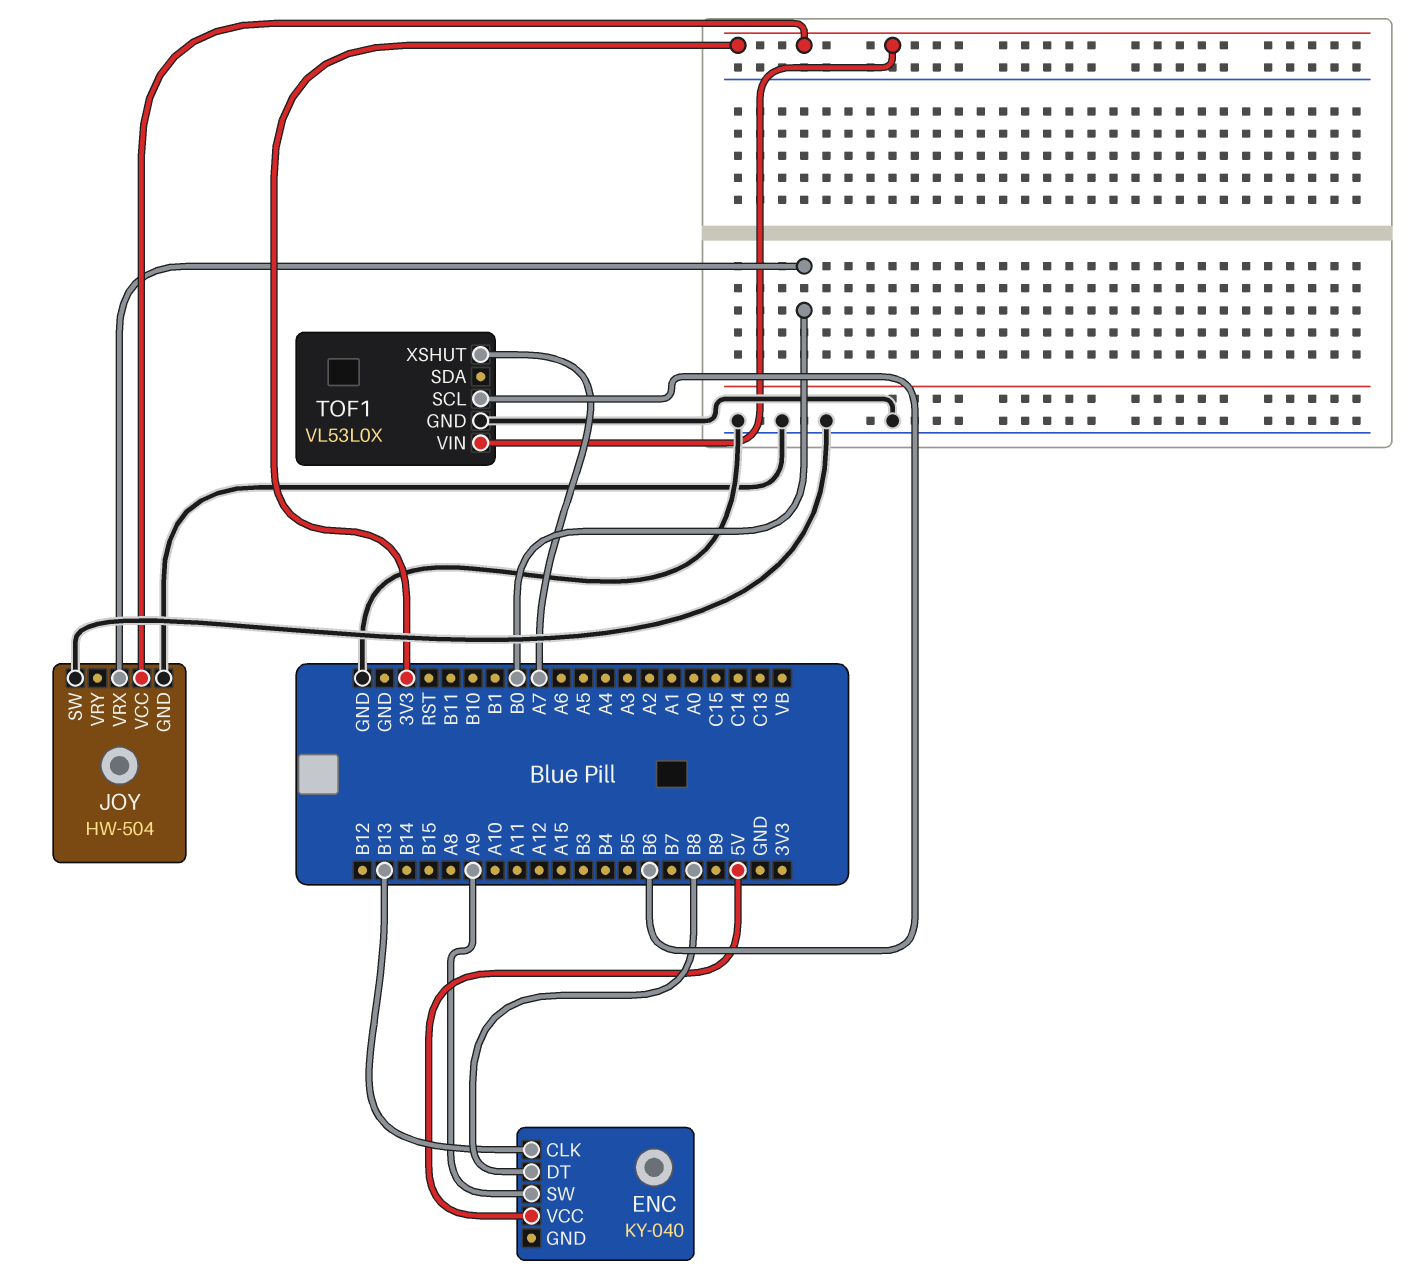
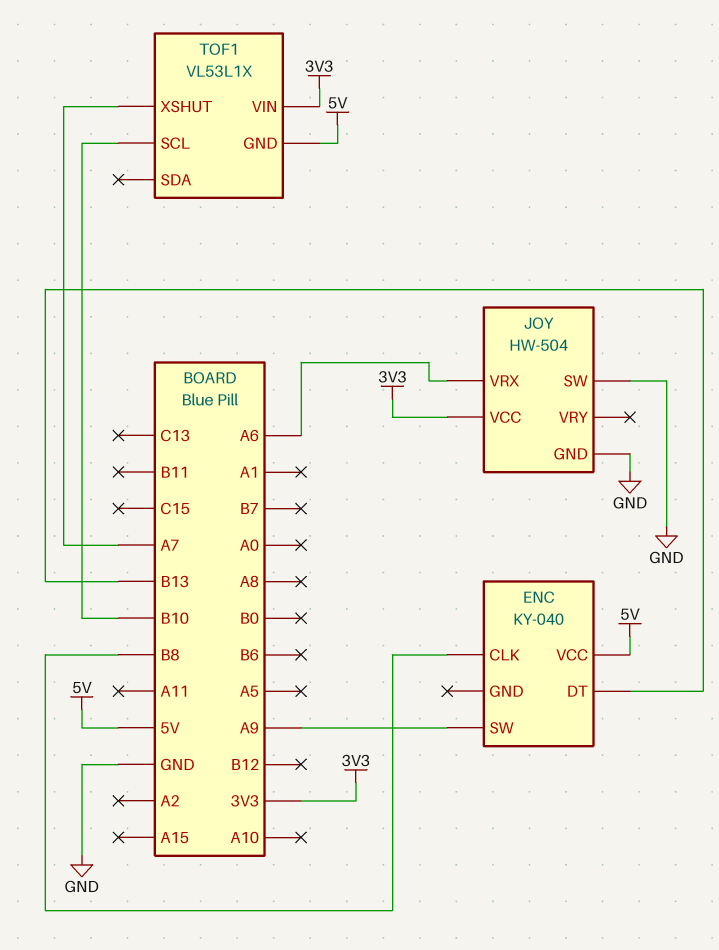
ENC pin CLK: B13 -> B8
ENC pin DT: B8 -> B13
JOY pin VRX: B0 -> A6
TOF1: VL53L0X -> VL53L1X
TOF1 pin GND: GND -> 5V
TOF1 pin SCL: B6 -> B10

